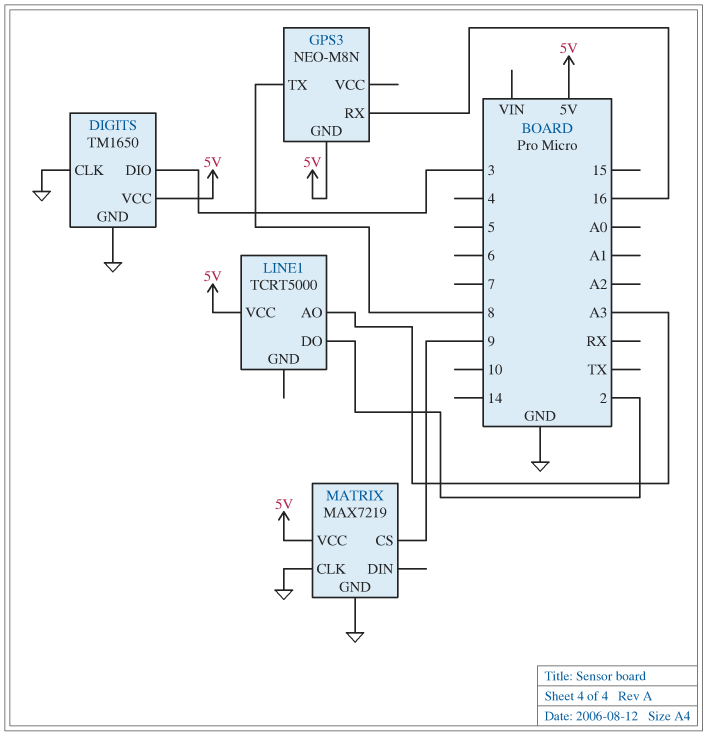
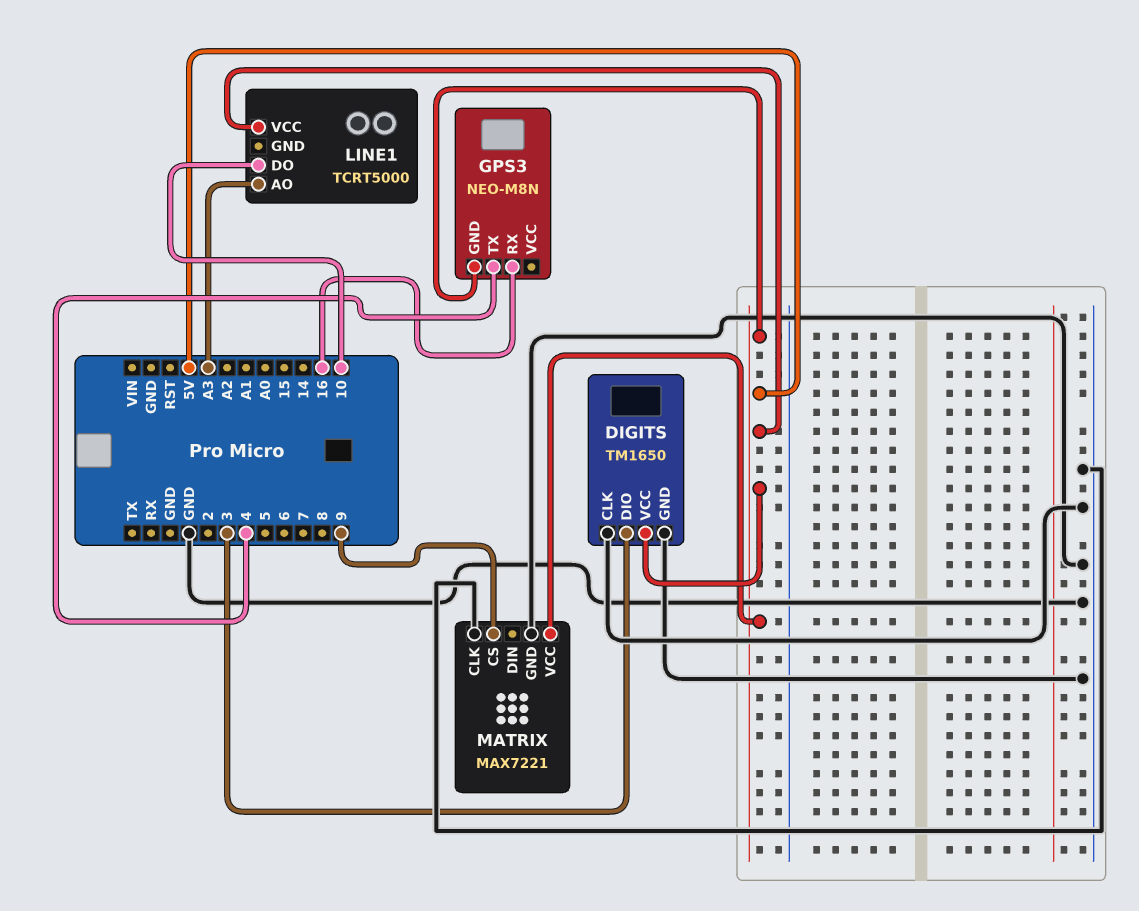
GPS3 pin TX: 8 -> 4
LINE1 pin DO: 2 -> 10
MATRIX: MAX7219 -> MAX7221

